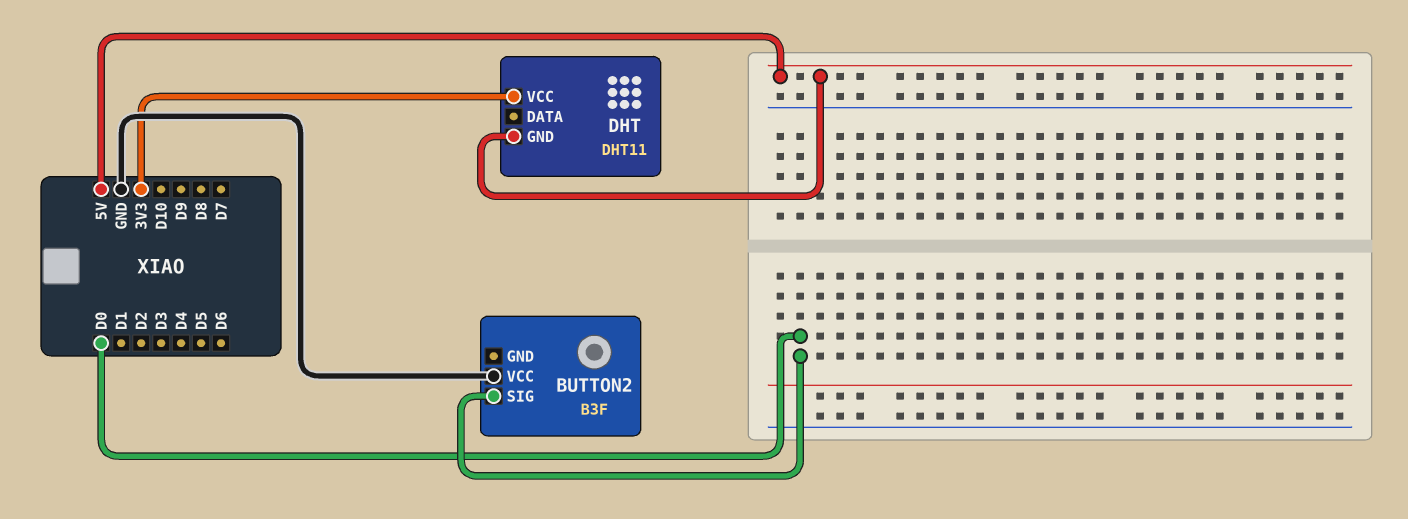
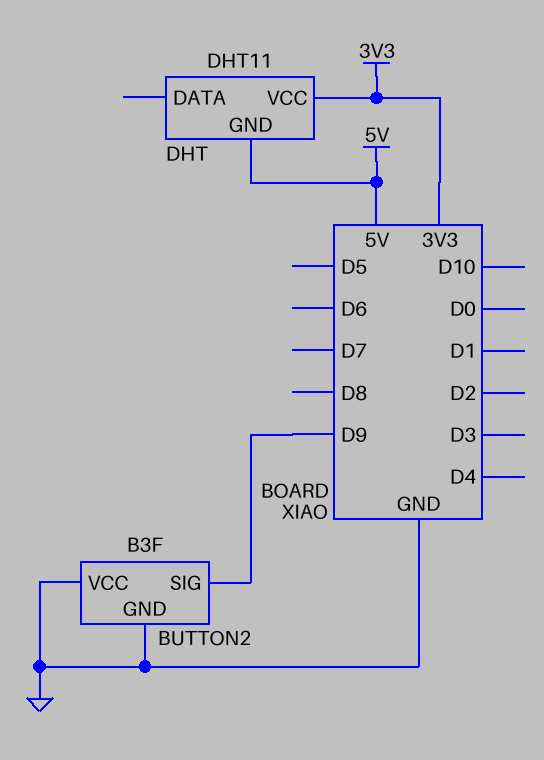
BUTTON2 pin GND: none -> GND
BUTTON2 pin SIG: D0 -> D9

